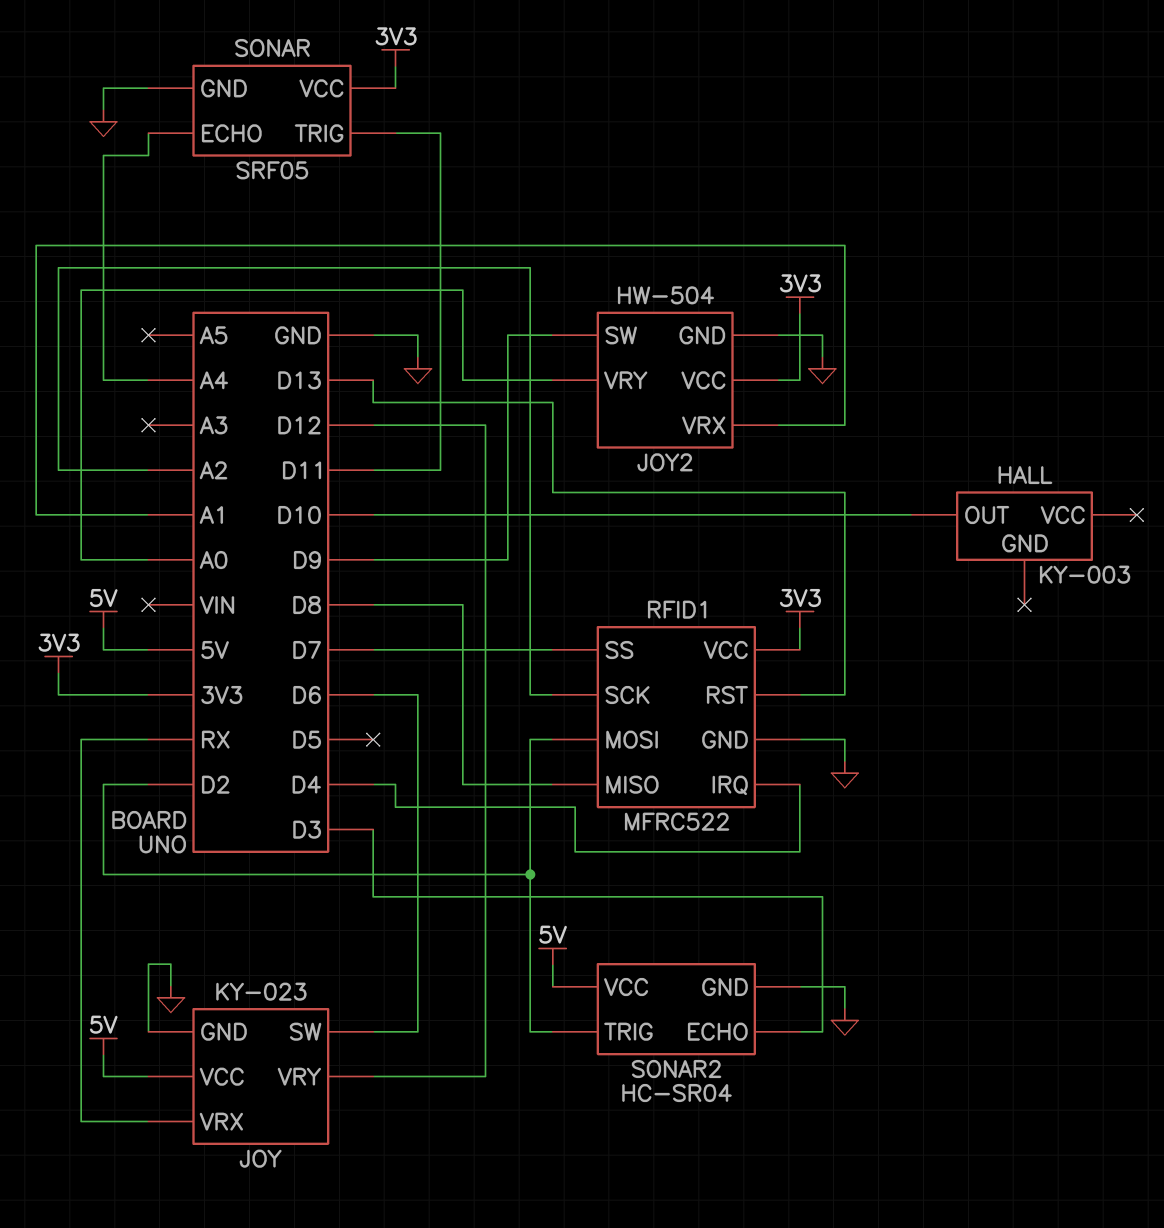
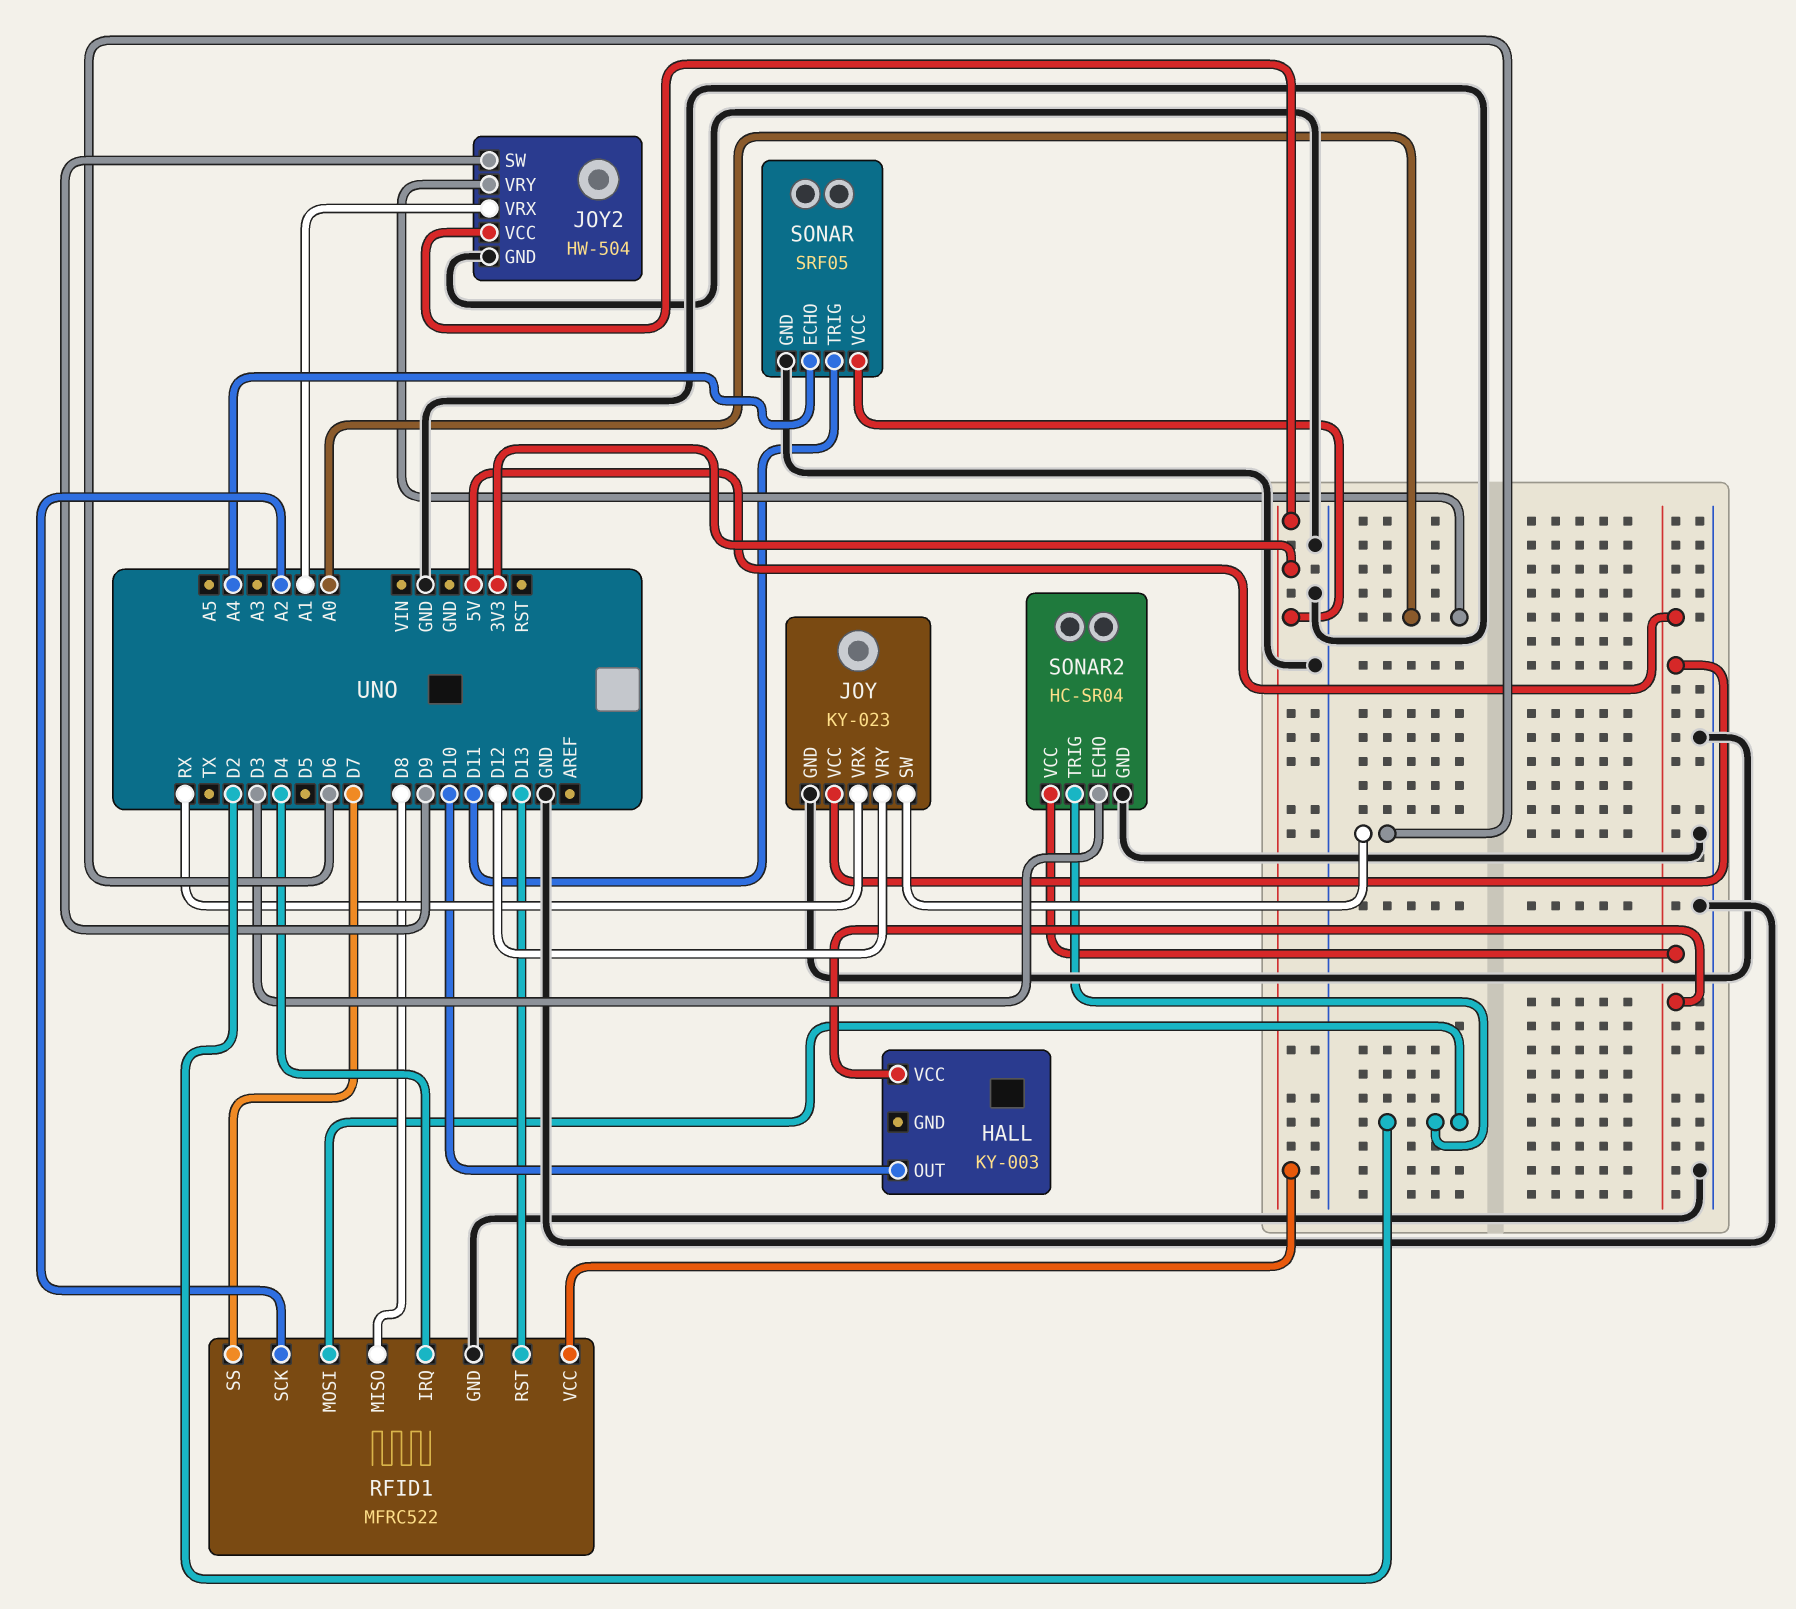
HALL pin VCC: none -> 5V

